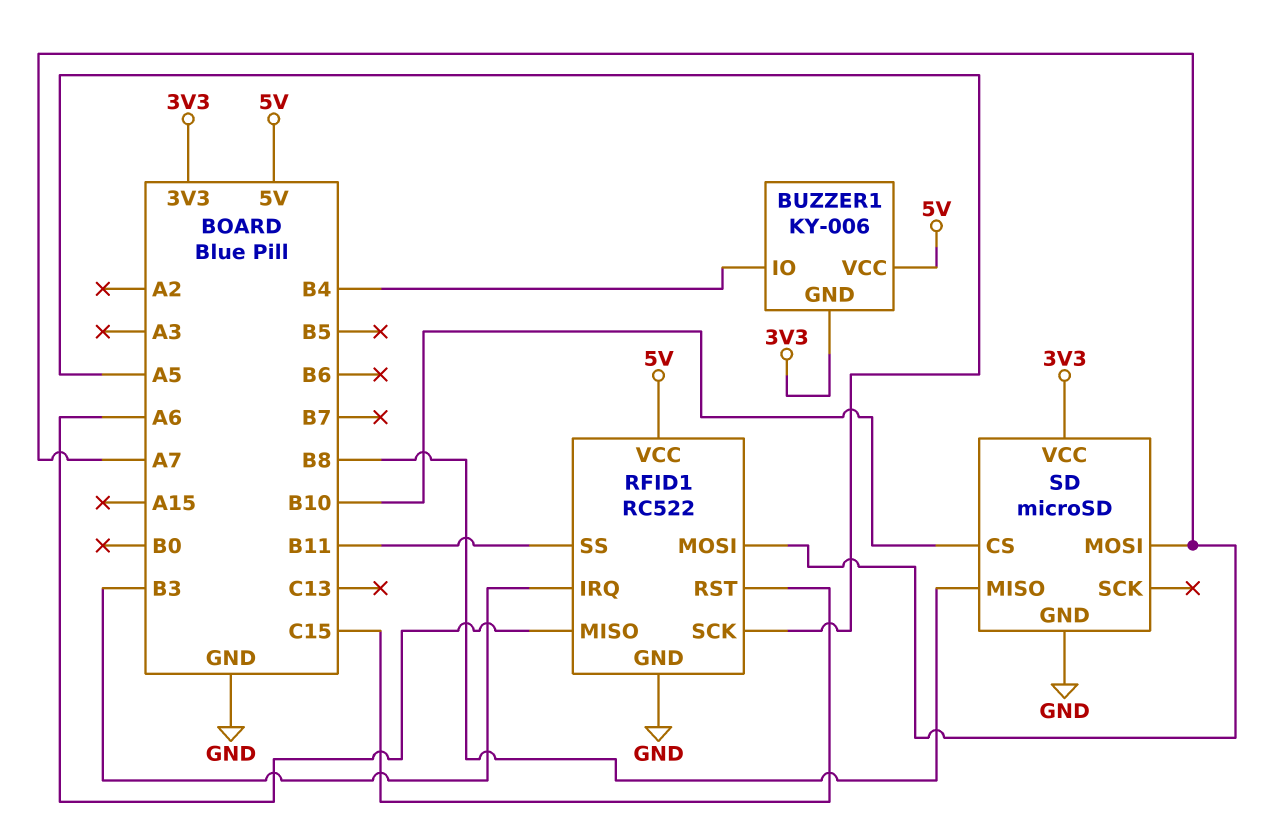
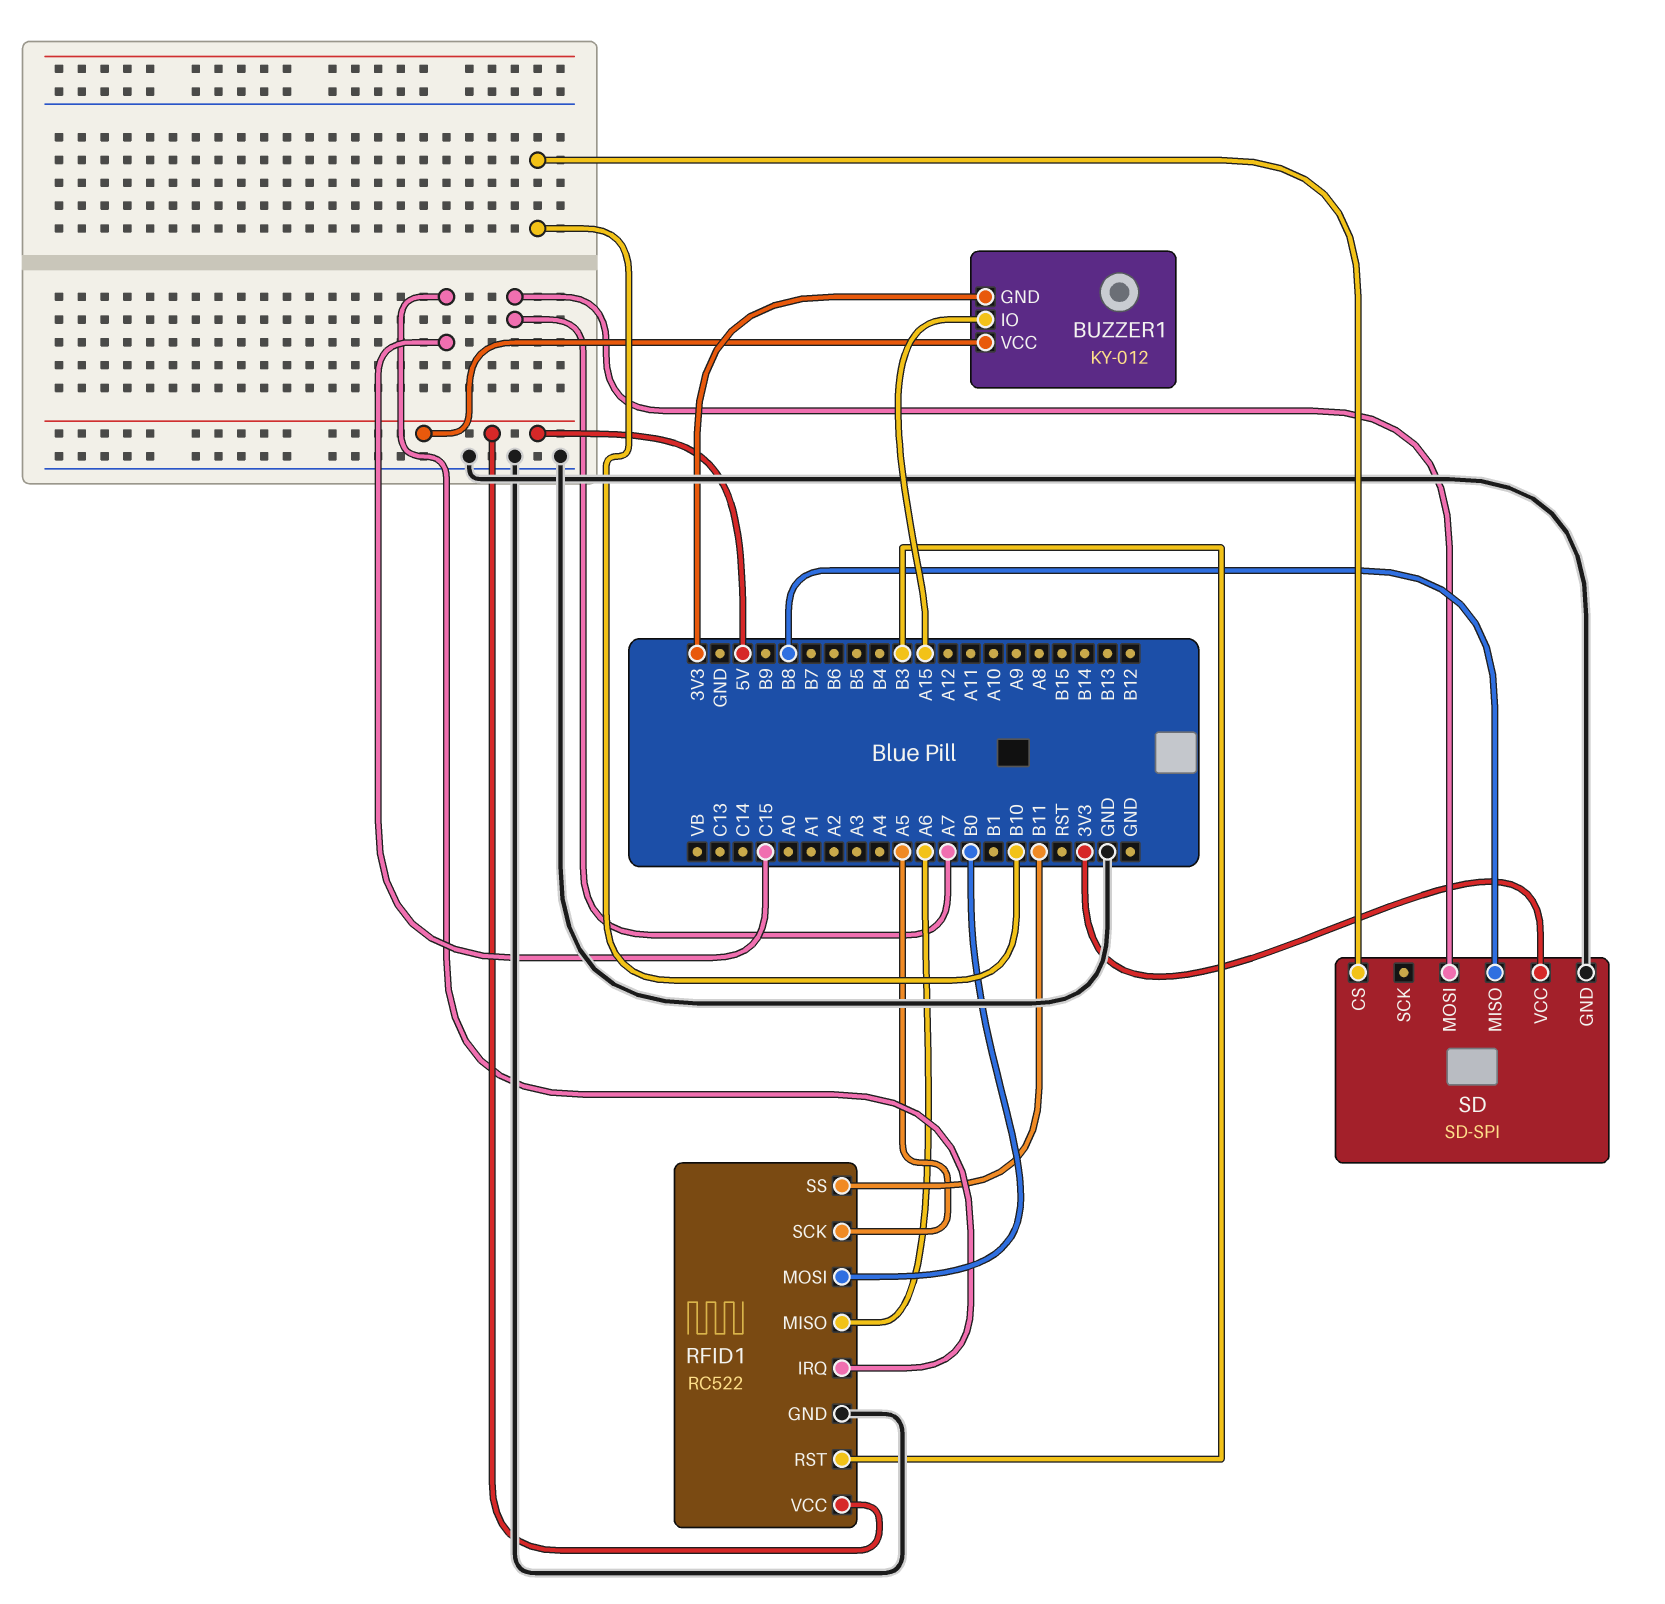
BUZZER1: KY-006 -> KY-012
BUZZER1 pin IO: B4 -> A15
RFID1 pin IRQ: B3 -> C15
RFID1 pin MOSI: A7 -> B0
RFID1 pin RST: C15 -> B3
SD: microSD -> SD-SPI

